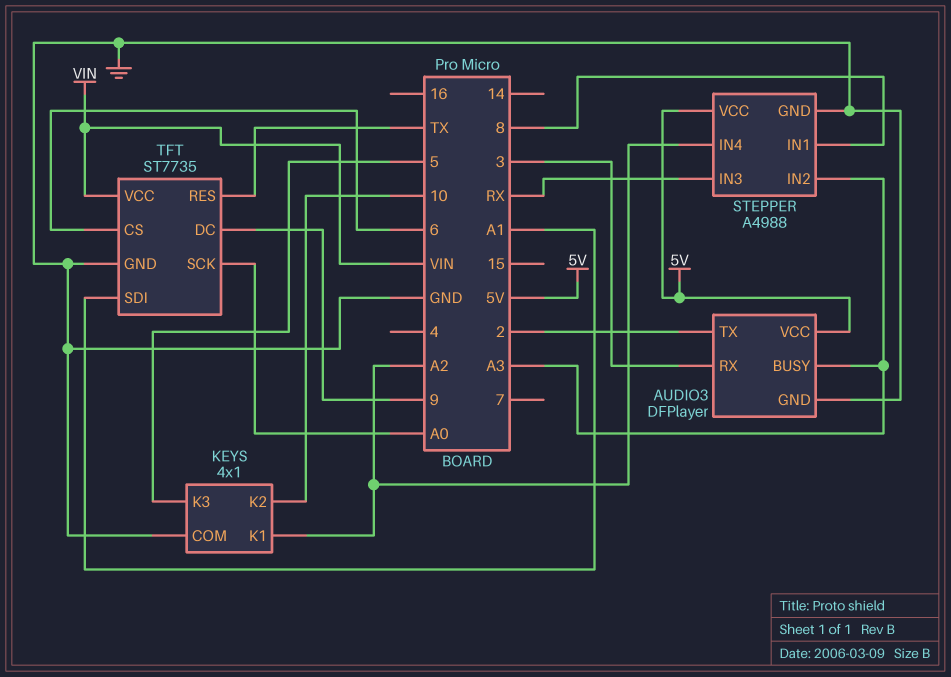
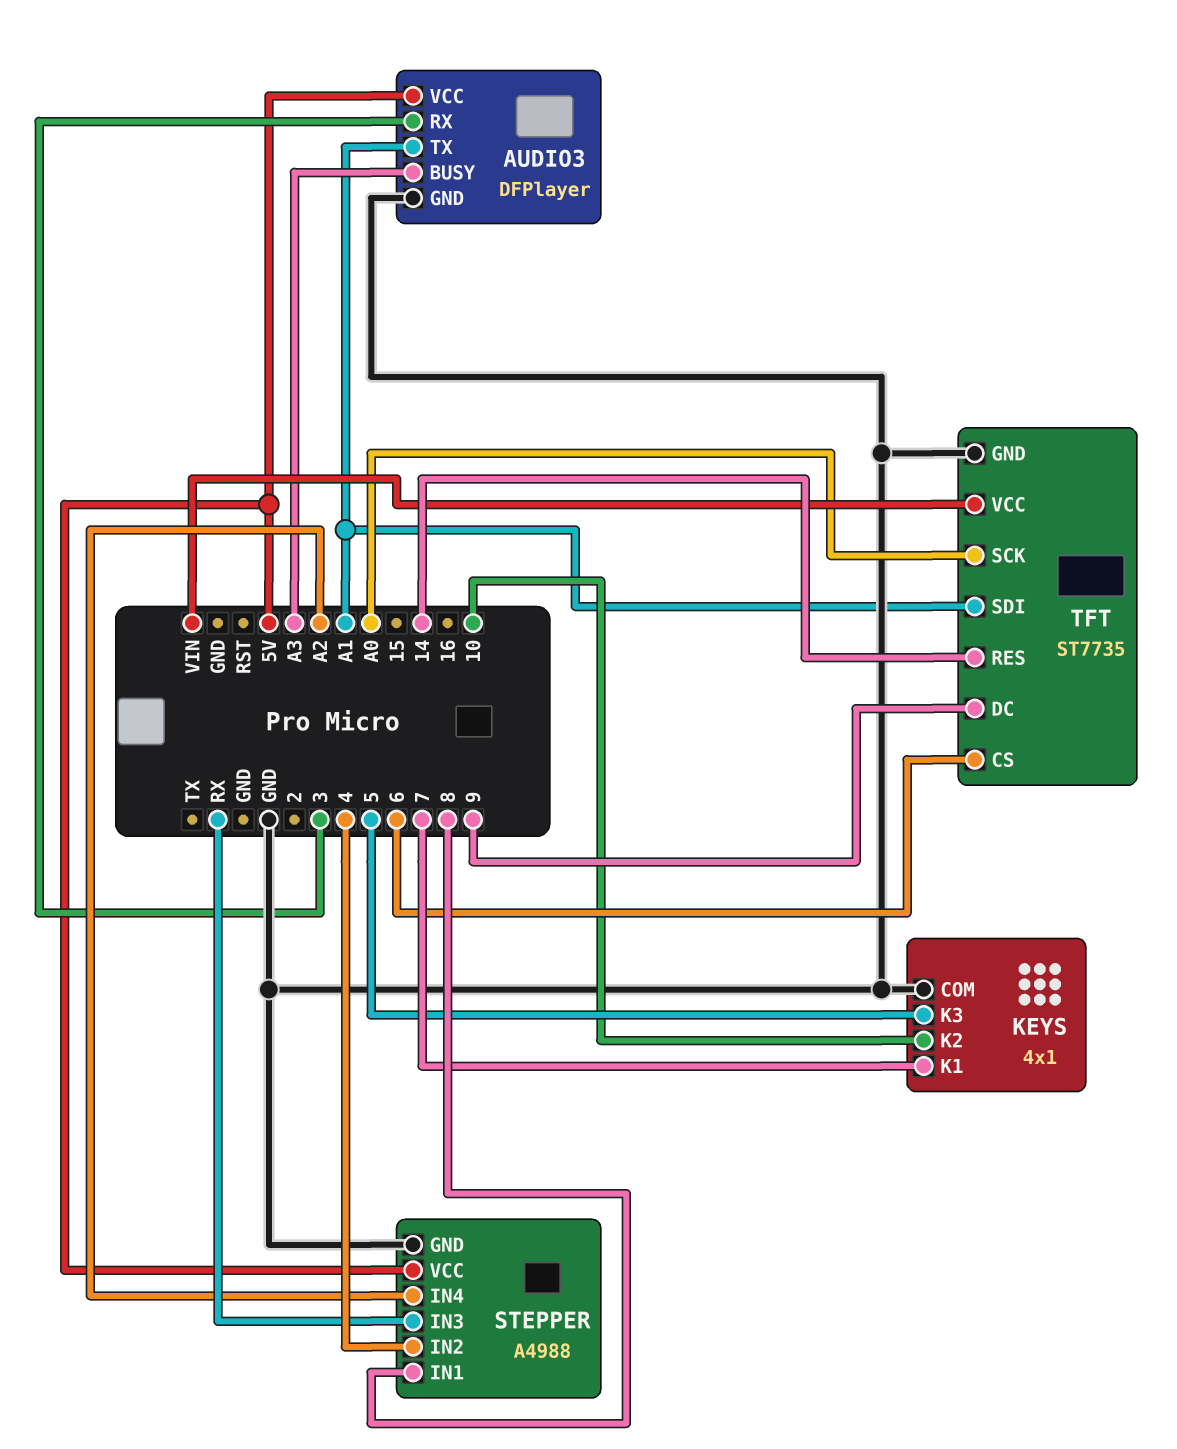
AUDIO3 pin TX: 2 -> A1
KEYS pin K1: A2 -> 7
STEPPER pin IN2: A3 -> 4
TFT pin RES: TX -> 14

